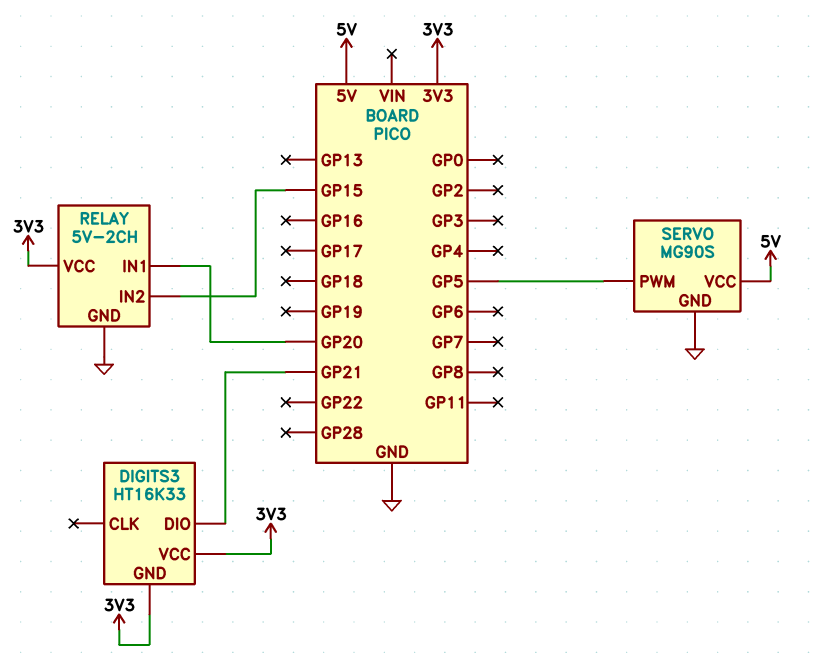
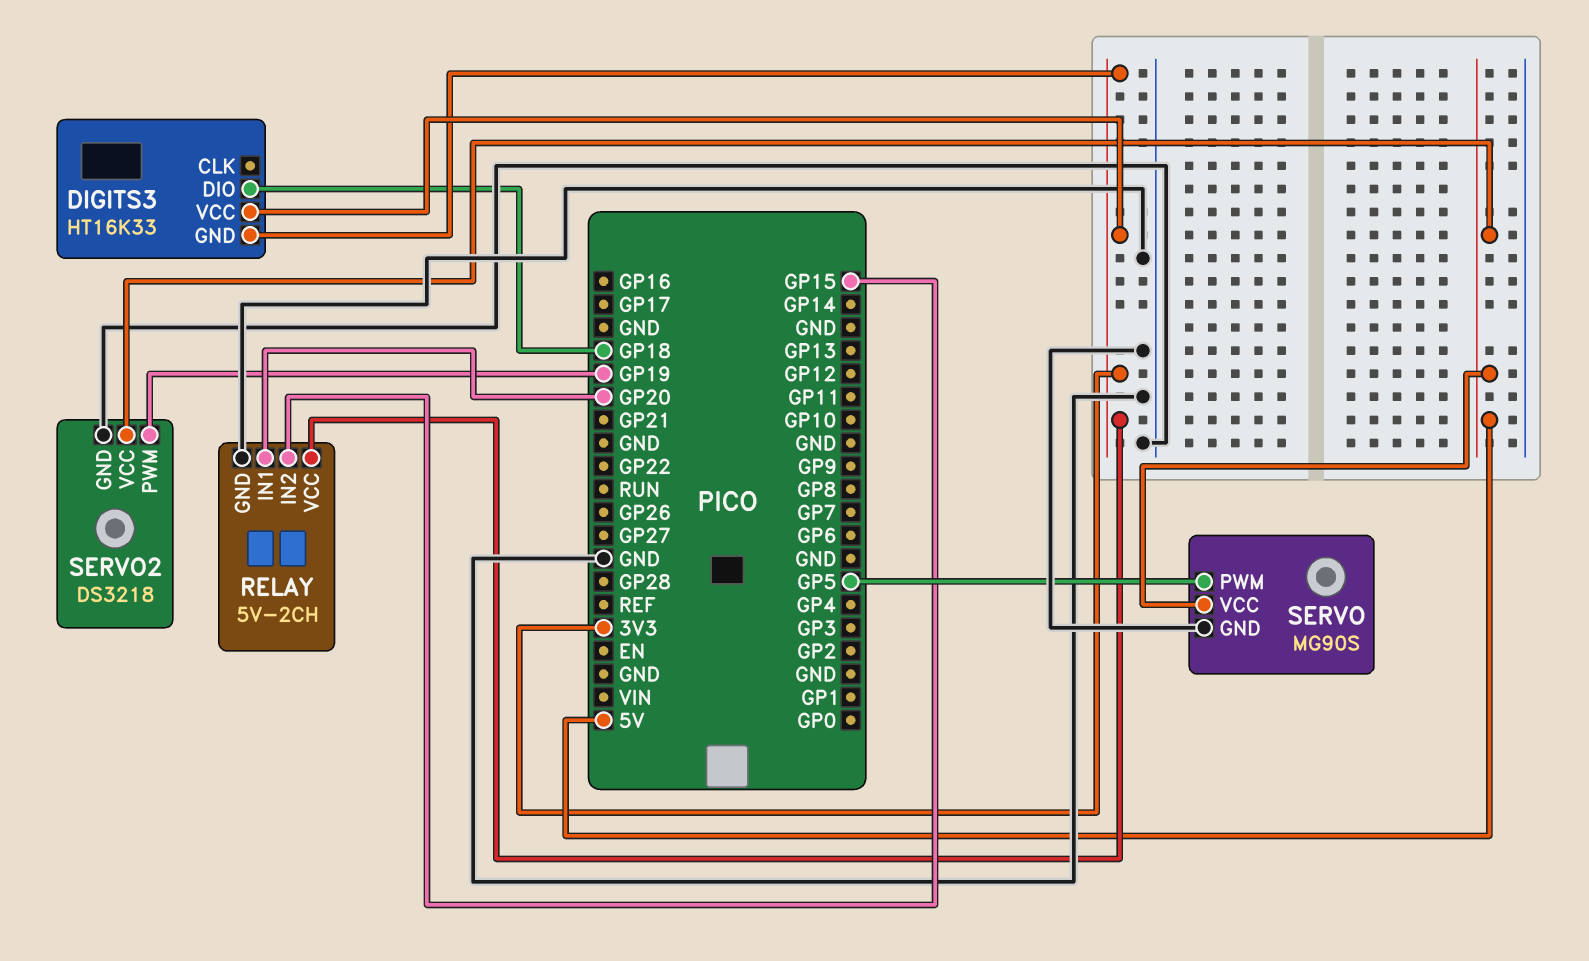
DIGITS3 pin DIO: GP21 -> GP18
SERVO2: none -> DS3218
SERVO2 pin GND: none -> GND
SERVO2 pin PWM: none -> GP19
SERVO2 pin VCC: none -> 5V

